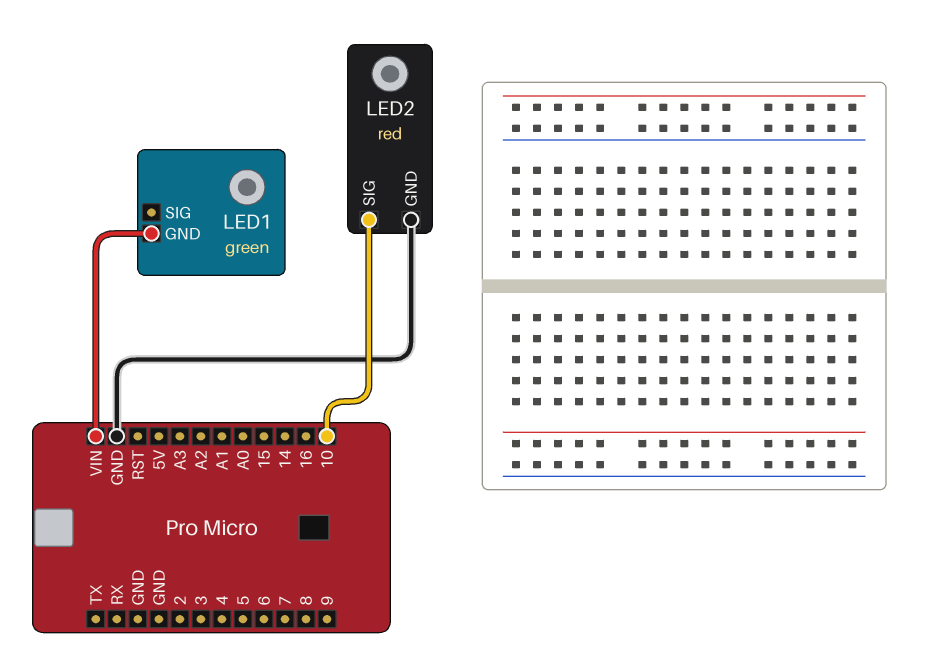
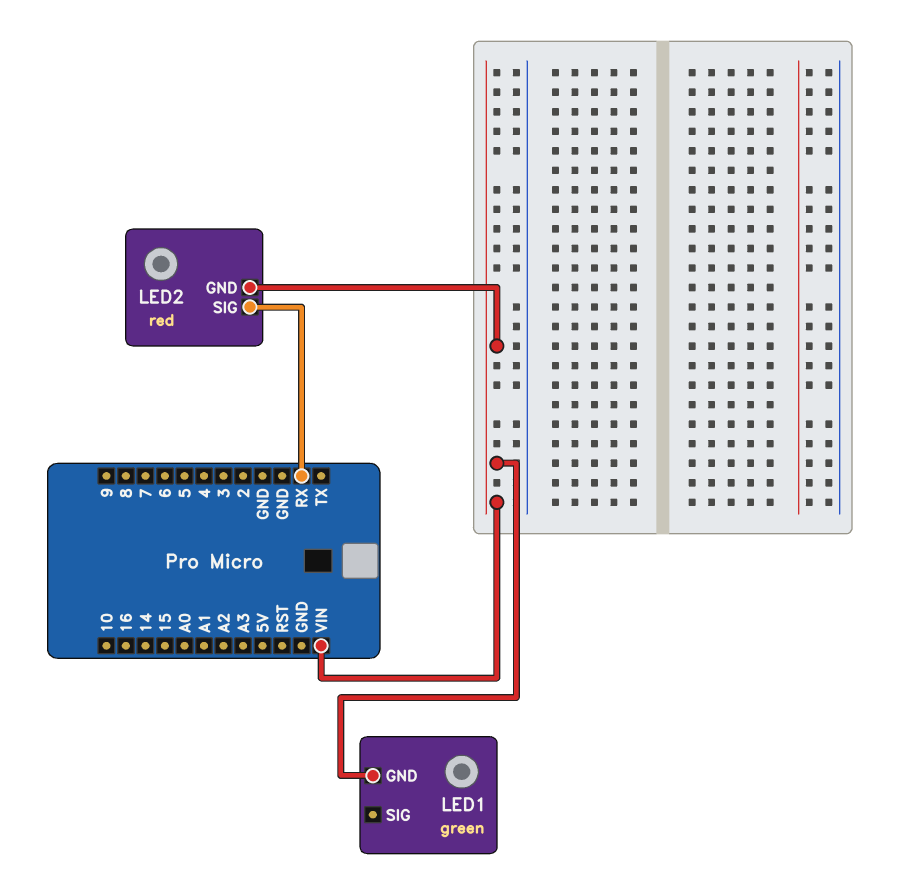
LED2 pin GND: GND -> VIN
LED2 pin SIG: 10 -> RX

